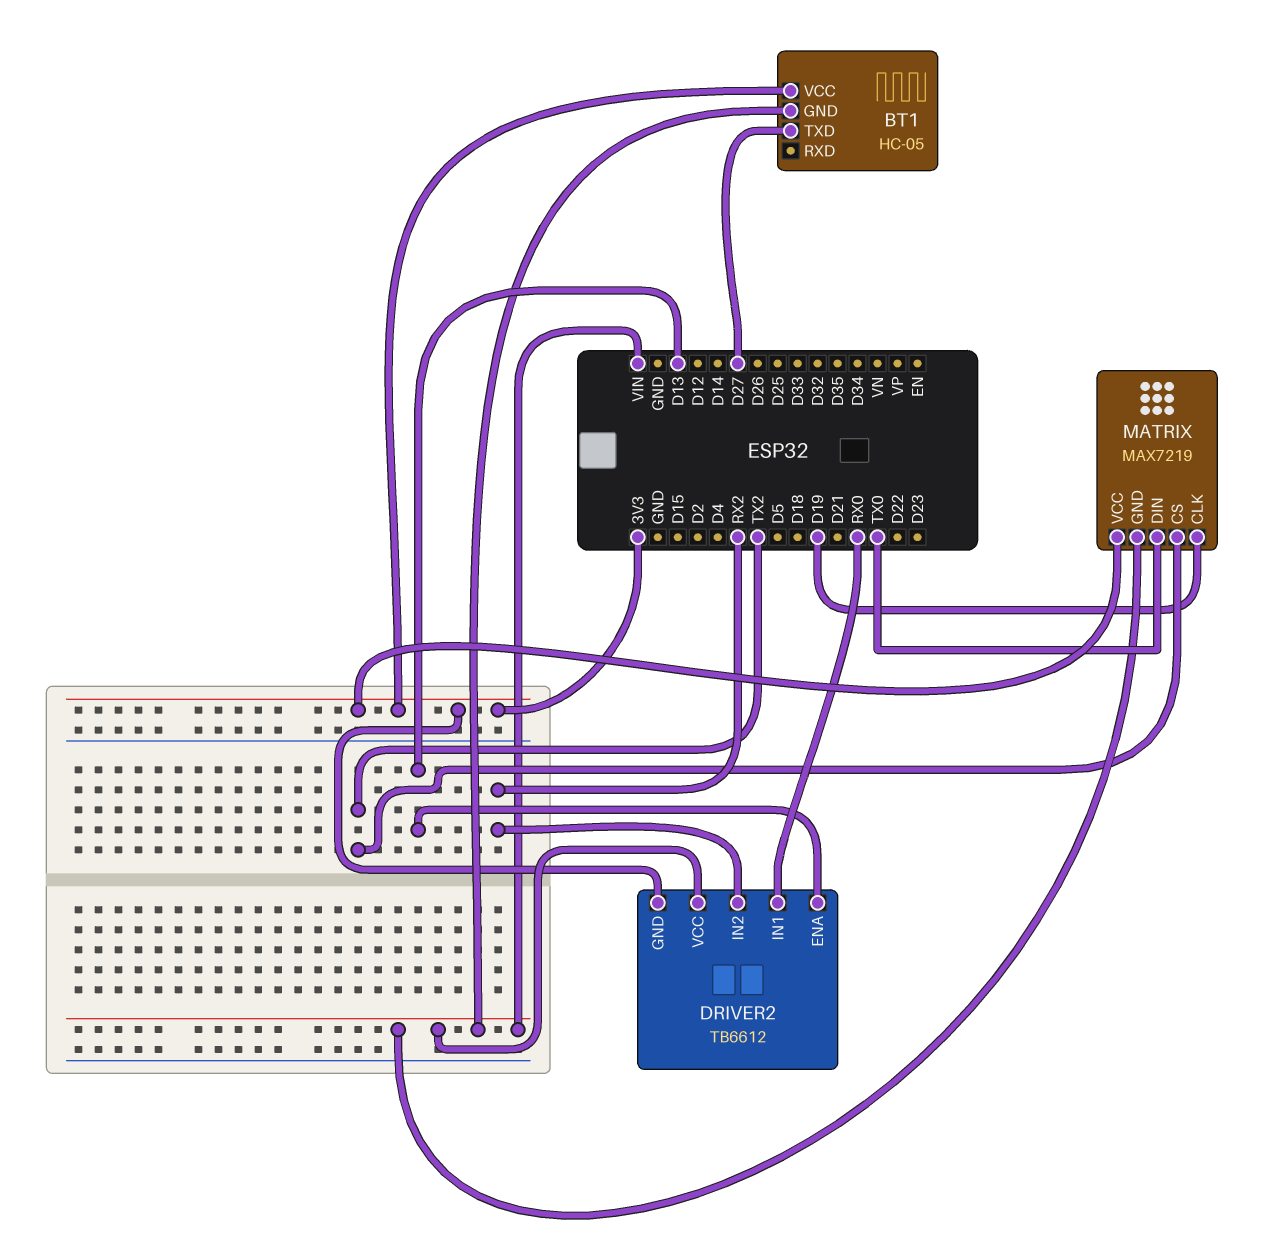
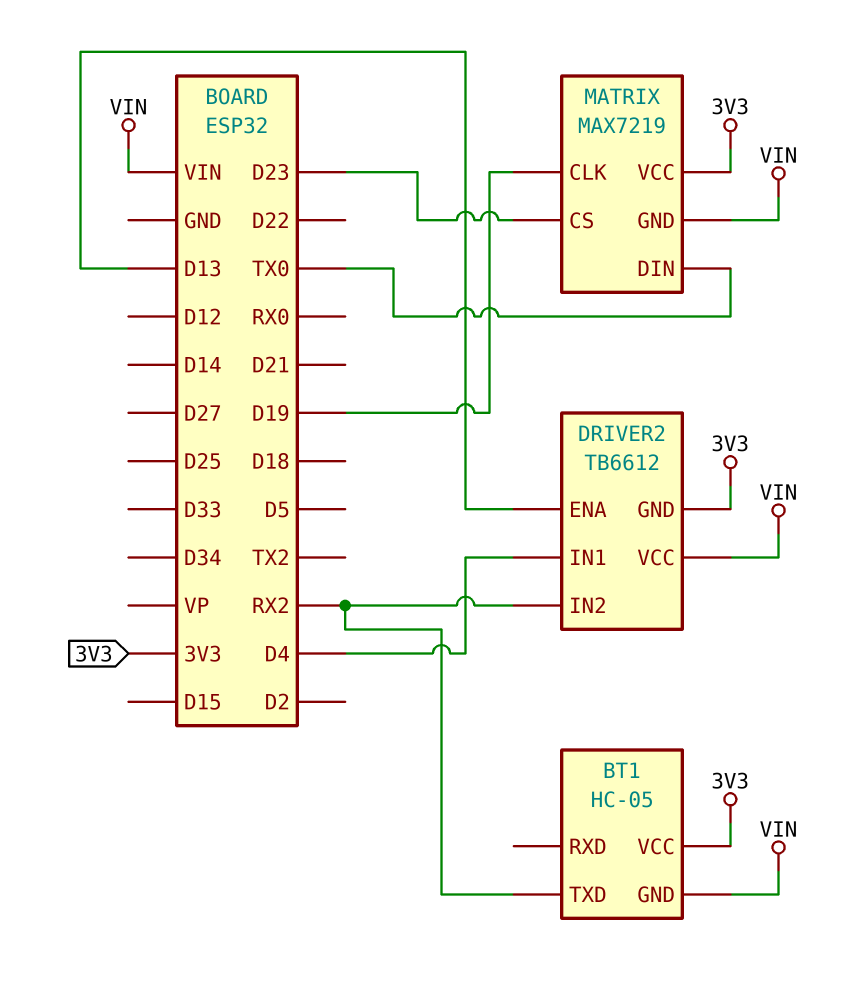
BT1 pin TXD: D27 -> RX2
DRIVER2 pin IN1: RX0 -> D4
MATRIX pin CS: TX2 -> D23

